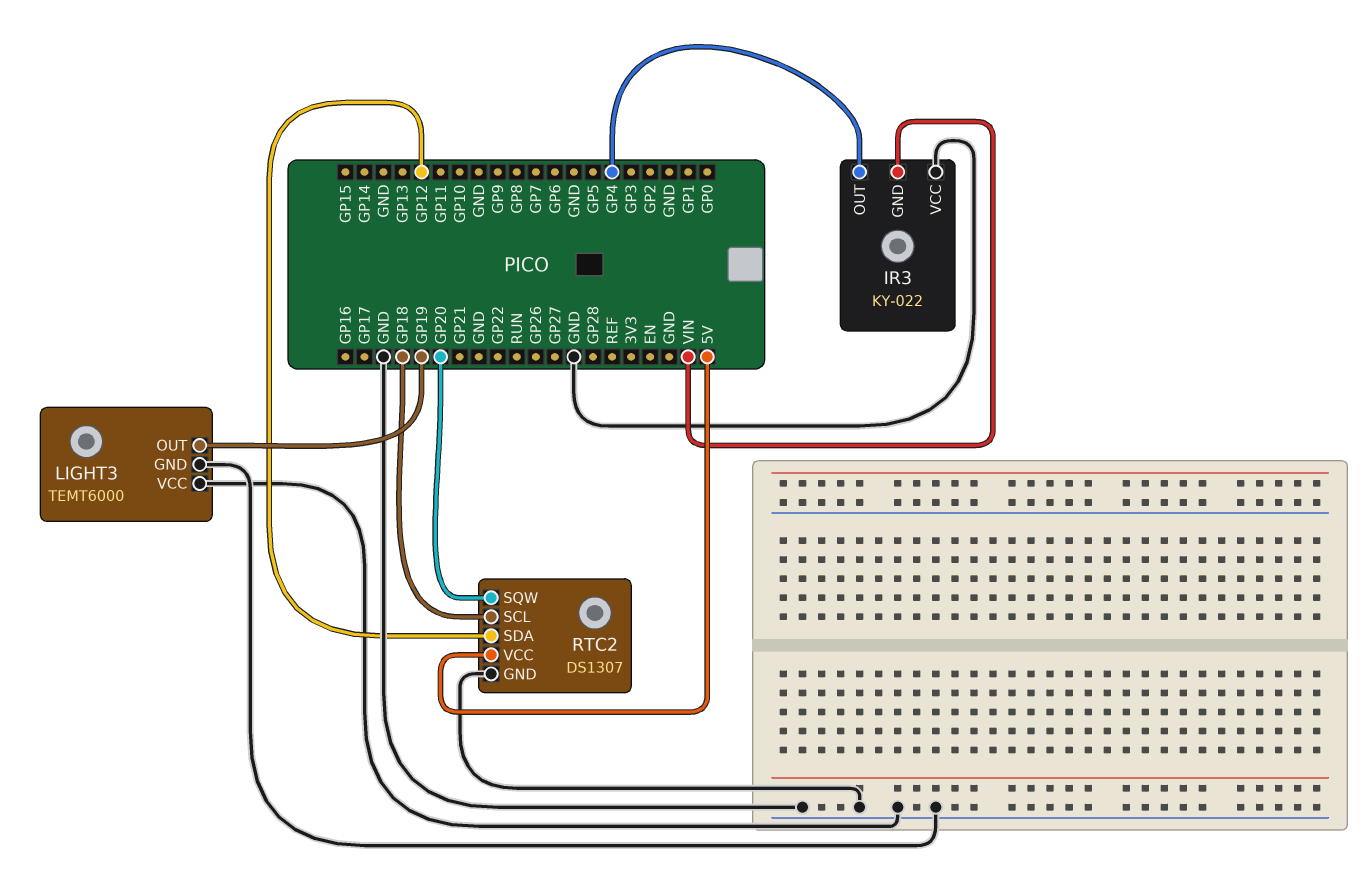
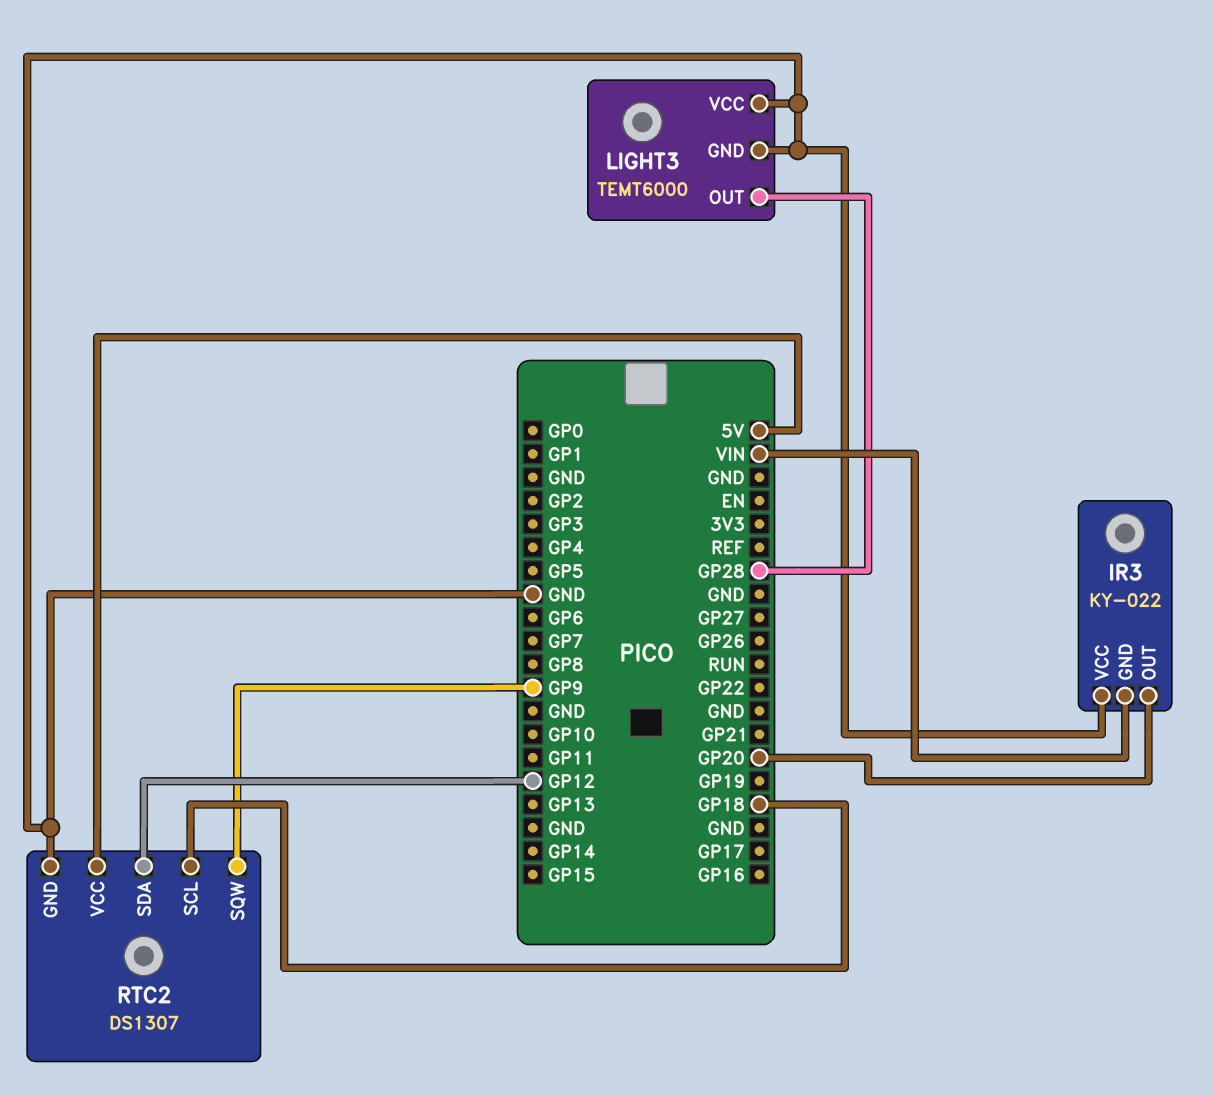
IR3 pin OUT: GP4 -> GP20
LIGHT3 pin OUT: GP19 -> GP28
RTC2 pin SQW: GP20 -> GP9

